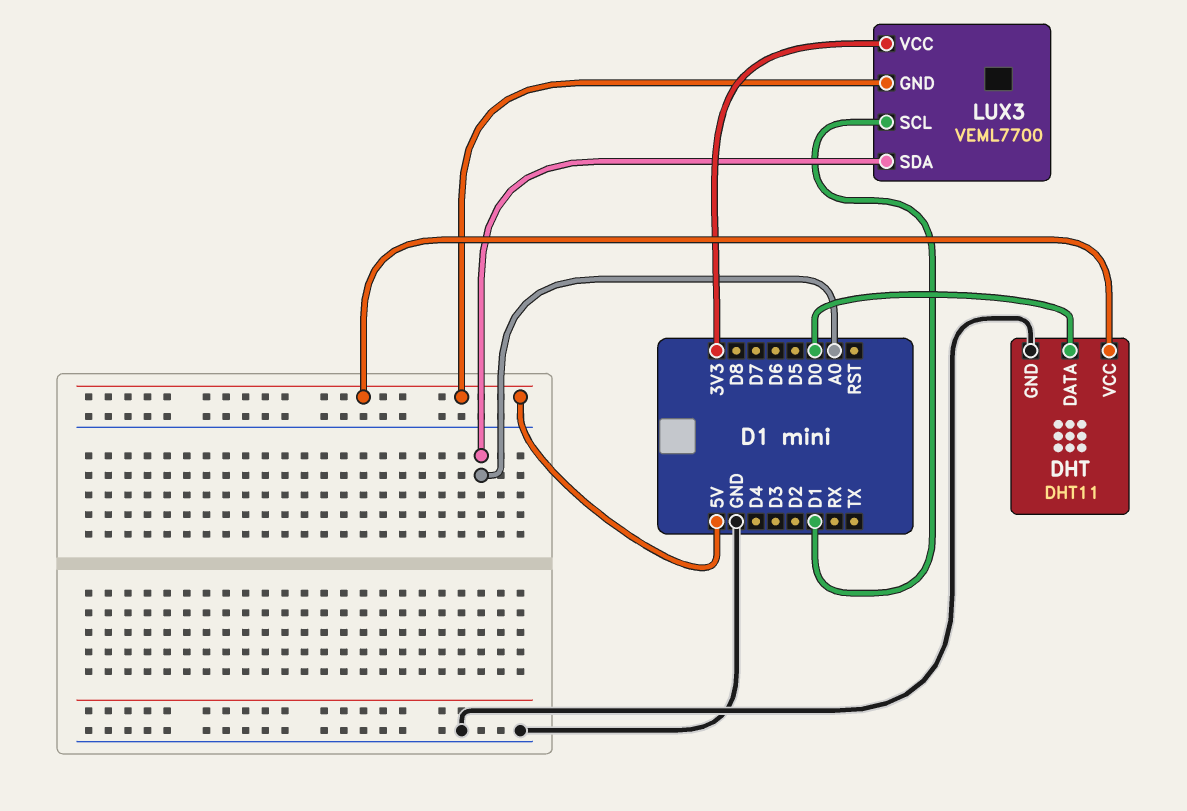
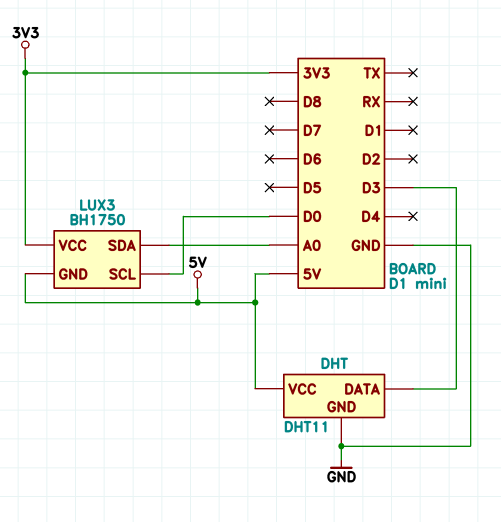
DHT pin DATA: D0 -> D3
LUX3: VEML7700 -> BH1750
LUX3 pin SCL: D1 -> D0

